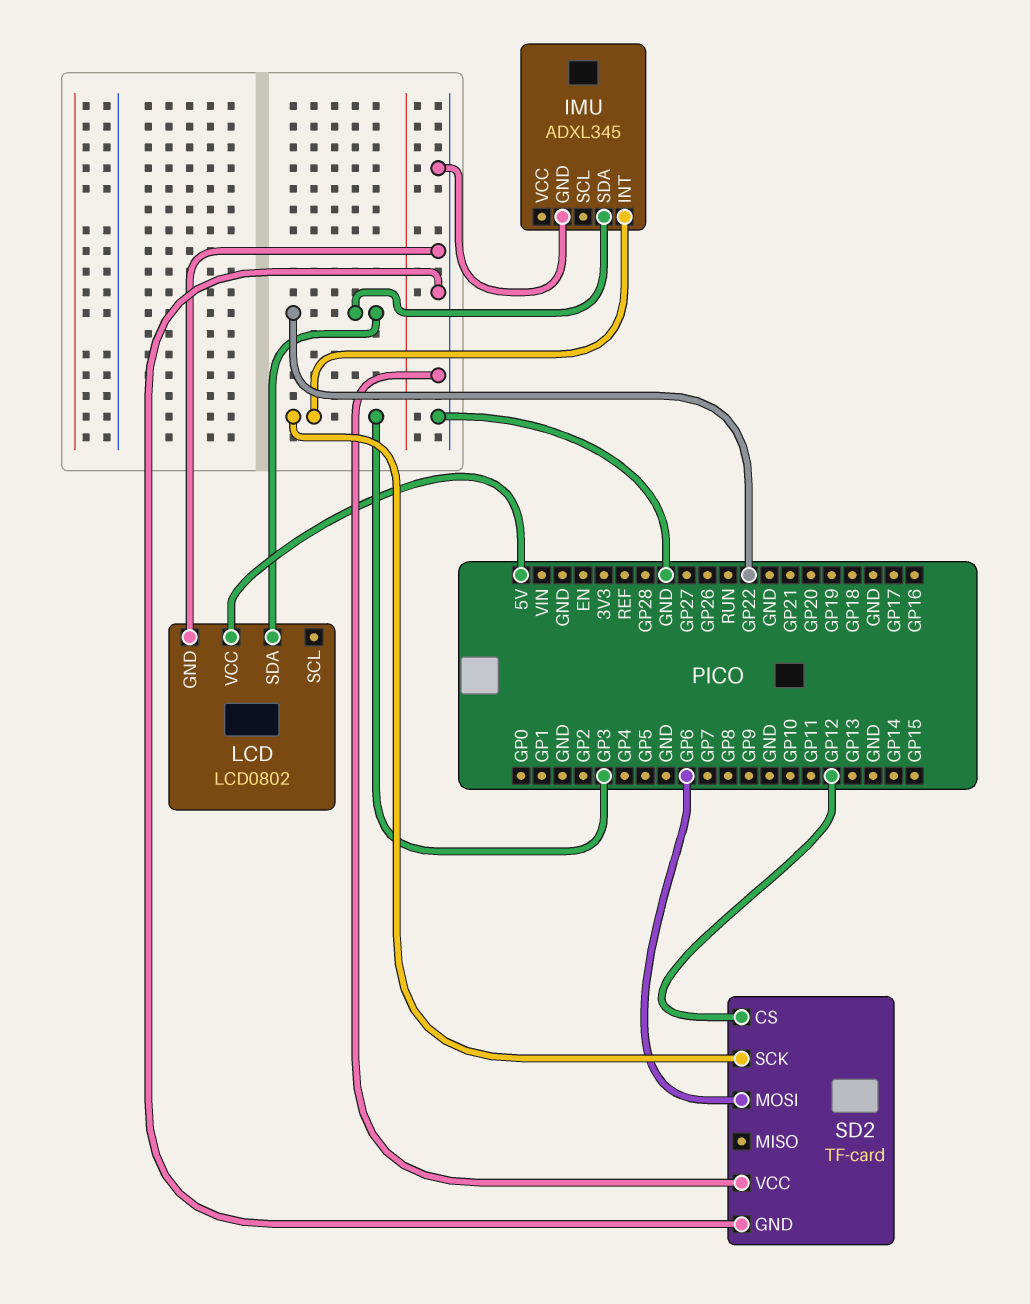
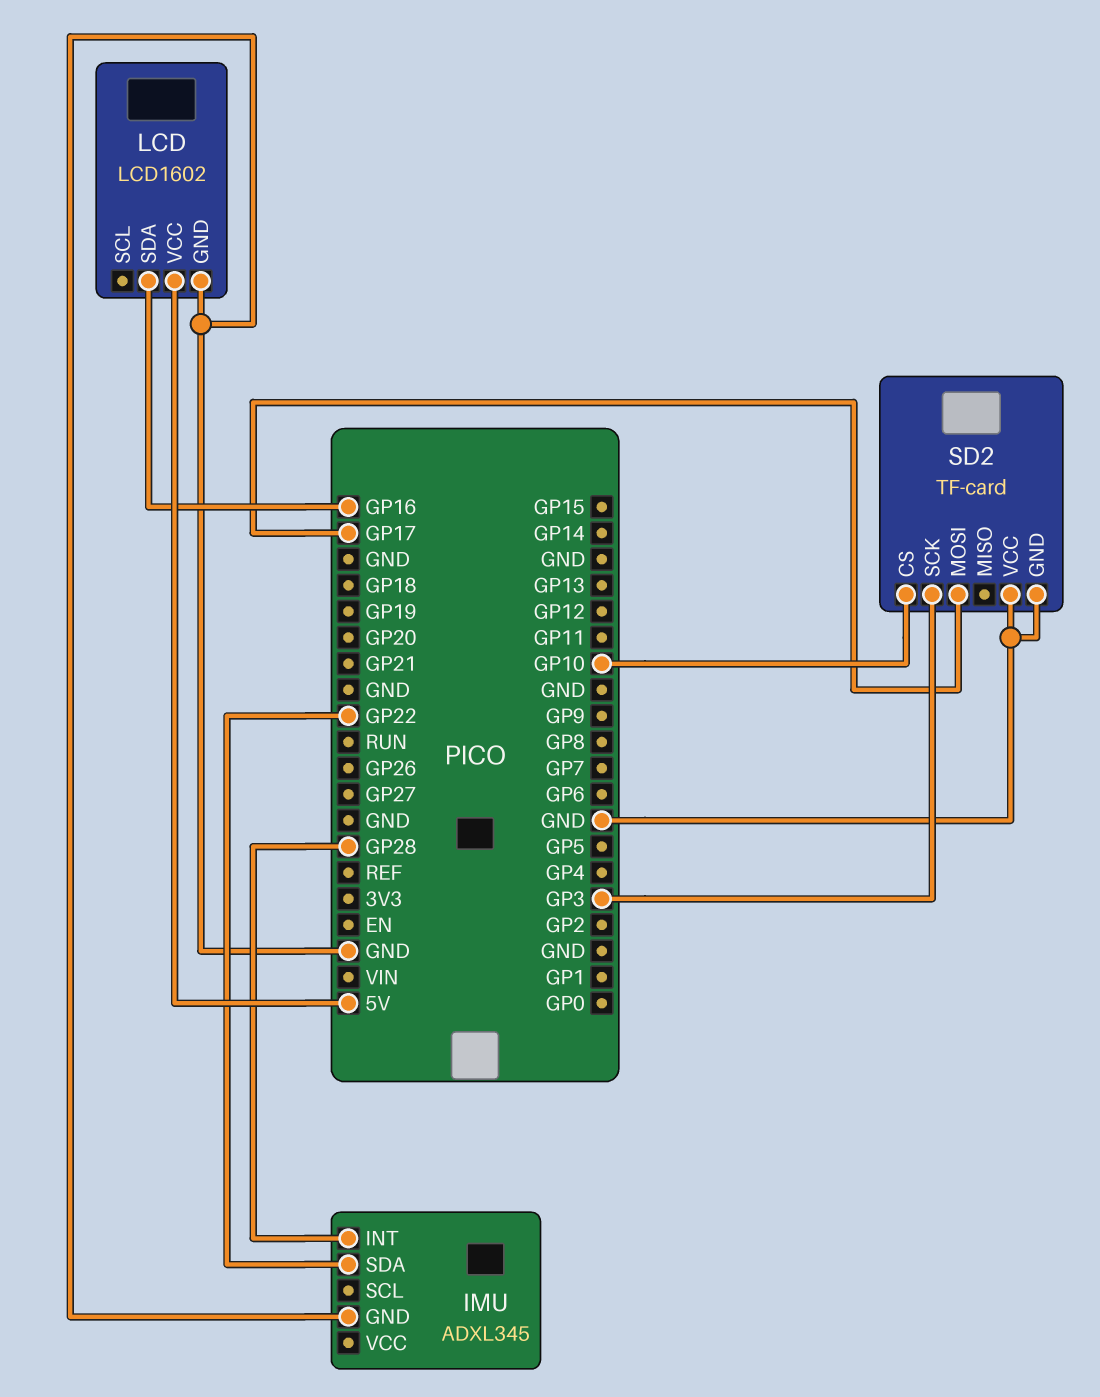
IMU pin INT: GP3 -> GP28
LCD: LCD0802 -> LCD1602
LCD pin SDA: GP22 -> GP16
SD2 pin CS: GP12 -> GP10
SD2 pin MOSI: GP6 -> GP17

